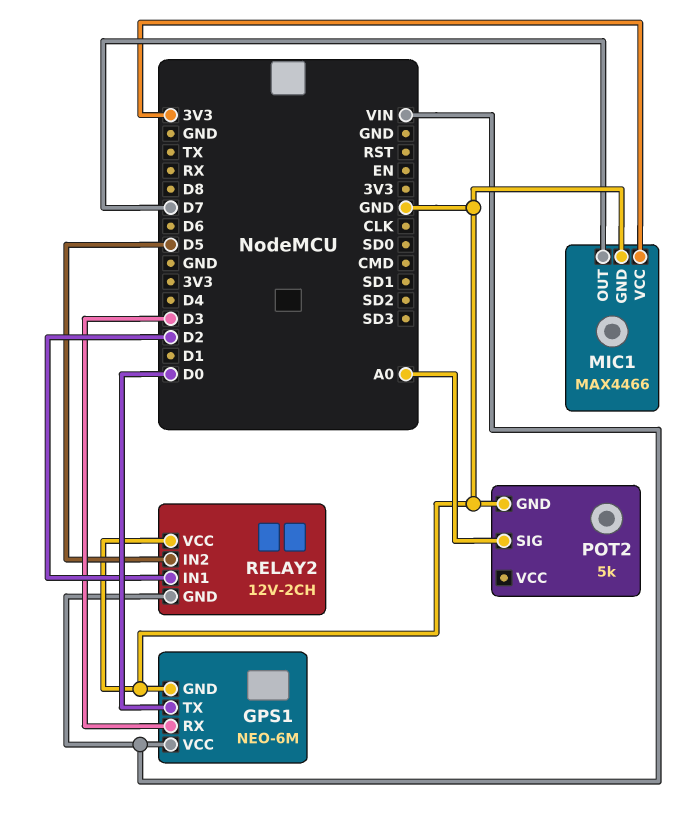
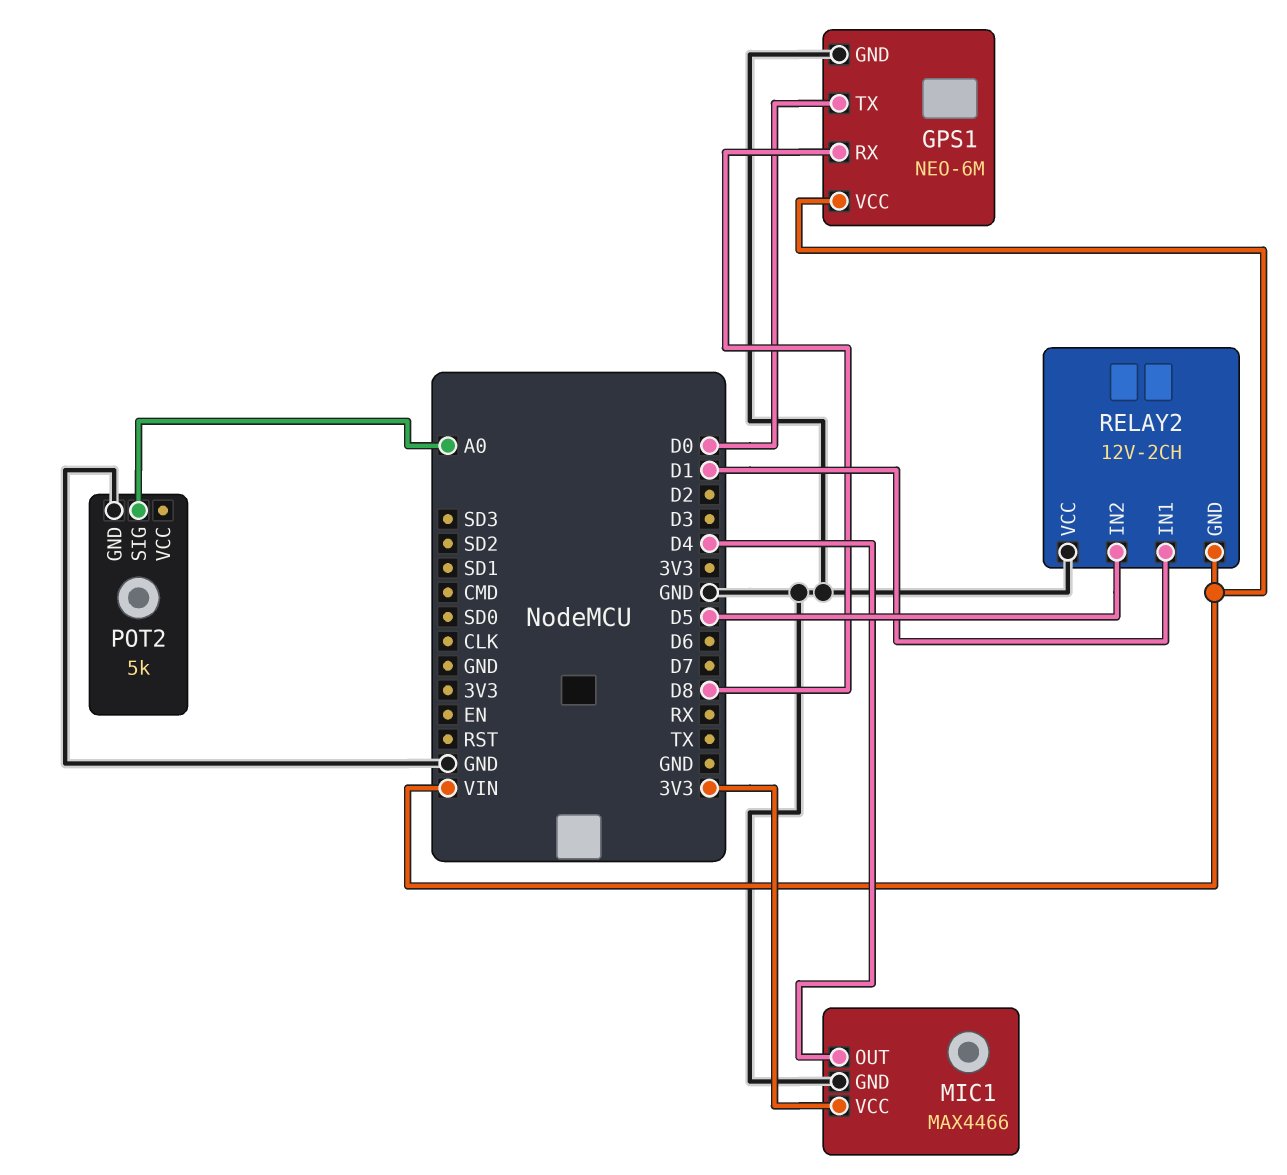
GPS1 pin RX: D3 -> D8
MIC1 pin OUT: D7 -> D4
RELAY2 pin IN1: D2 -> D1

